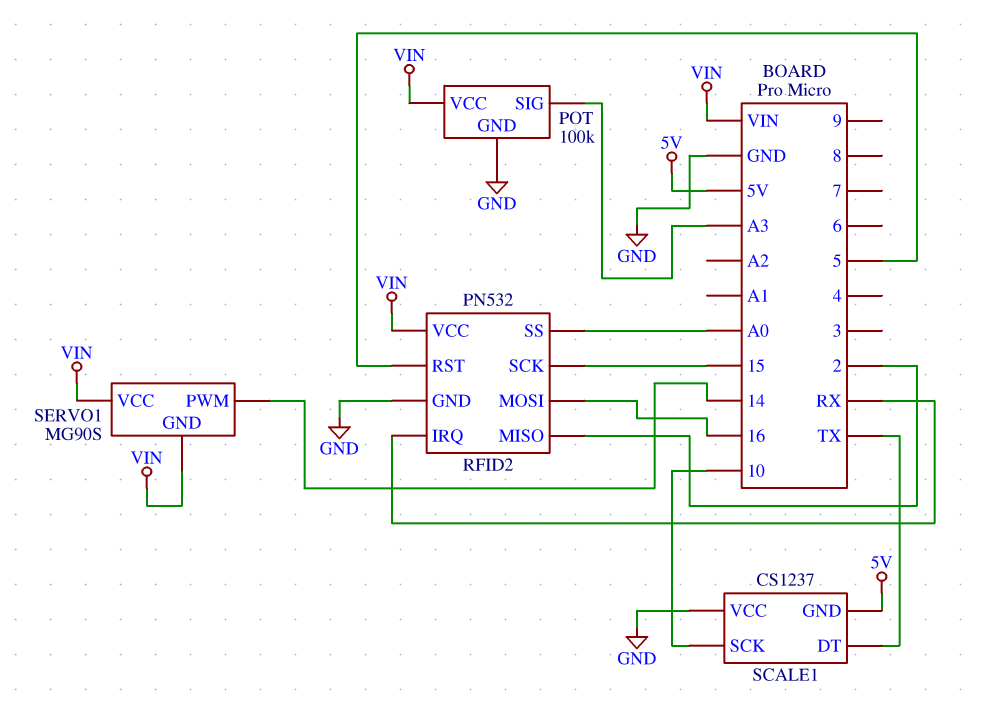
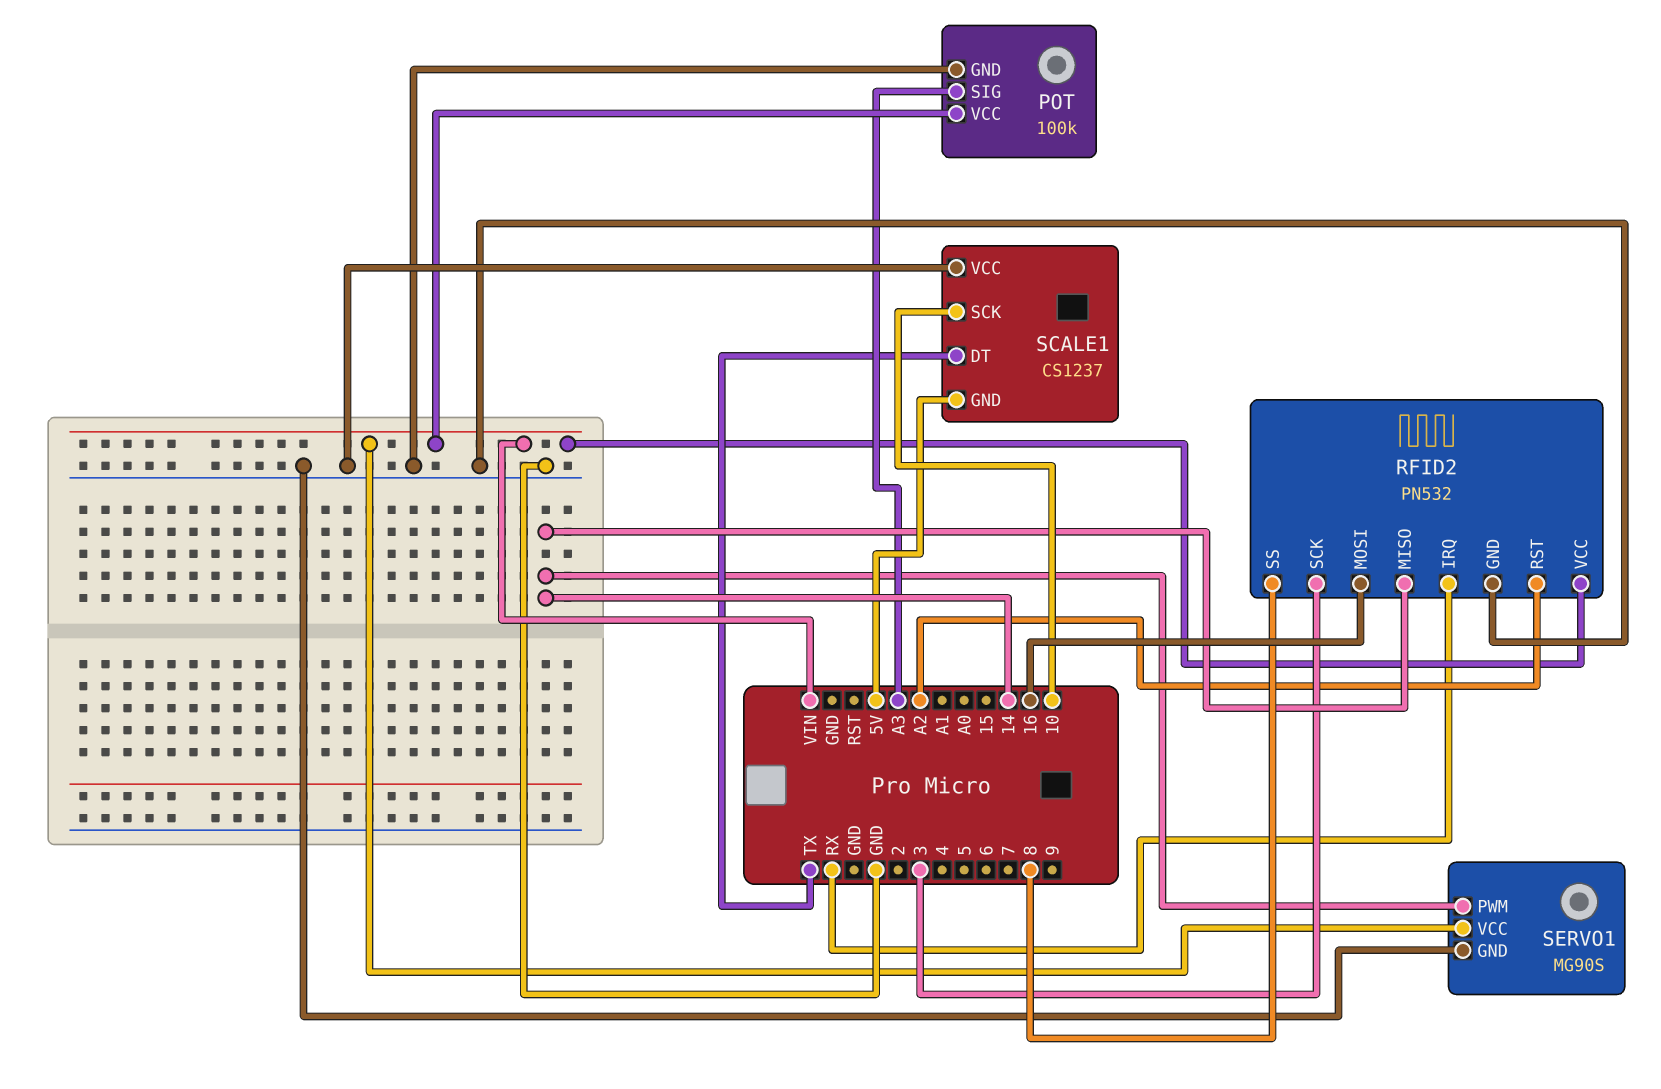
RFID2 pin MISO: 2 -> 14
RFID2 pin RST: 5 -> A2
RFID2 pin SCK: 15 -> 3
RFID2 pin SS: A0 -> 8
SERVO1 pin GND: VIN -> GND

